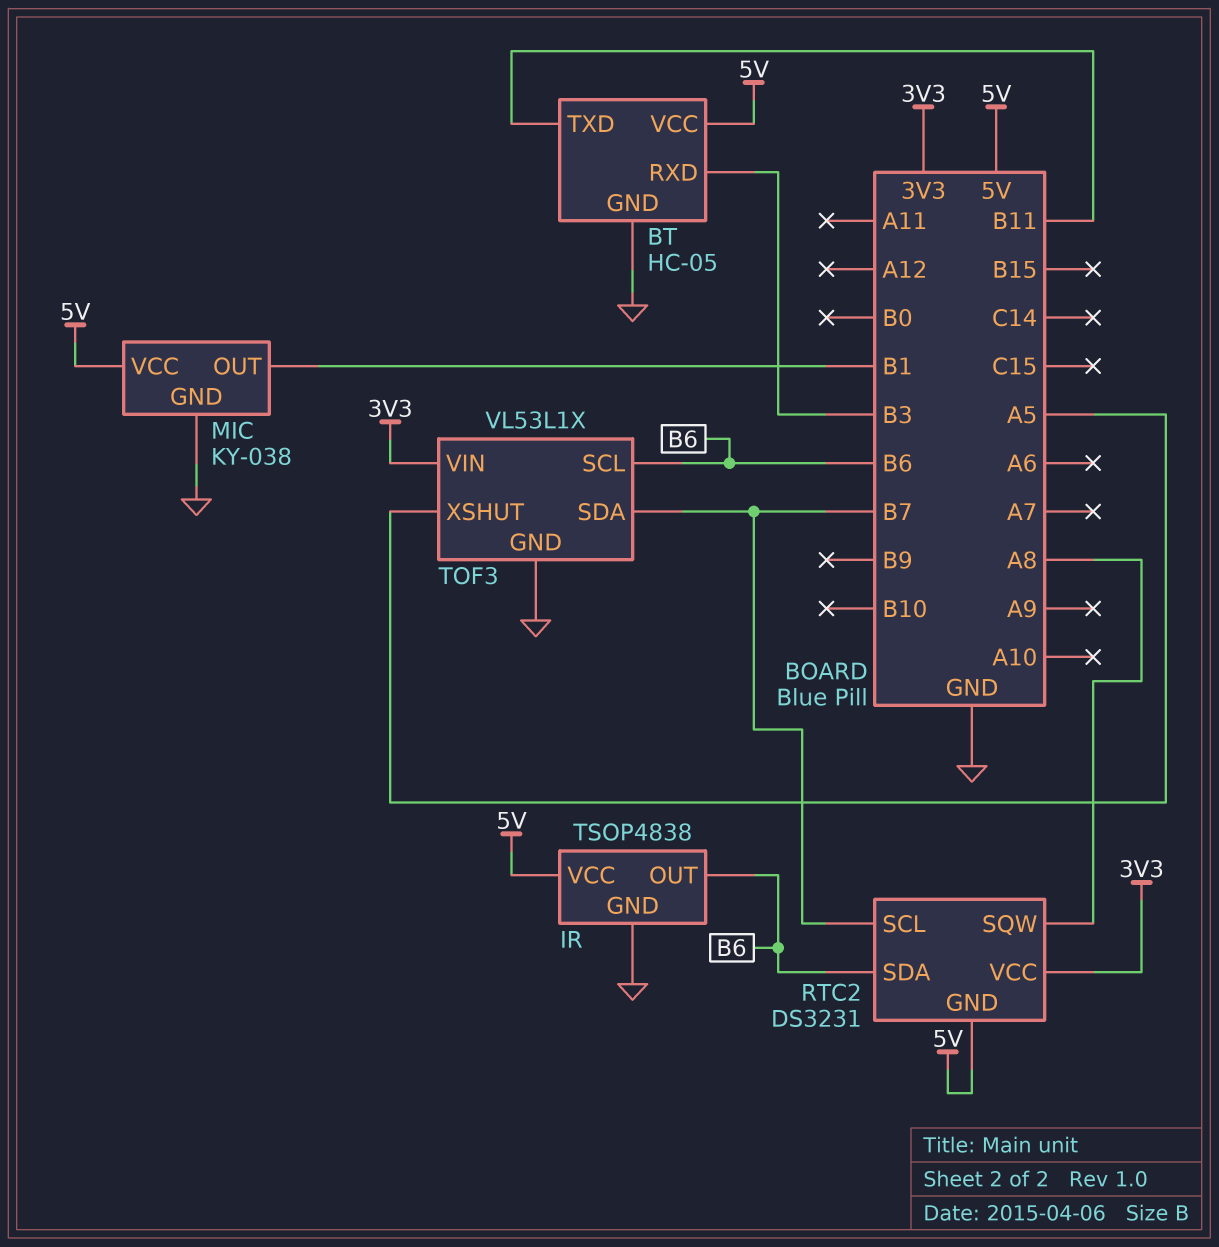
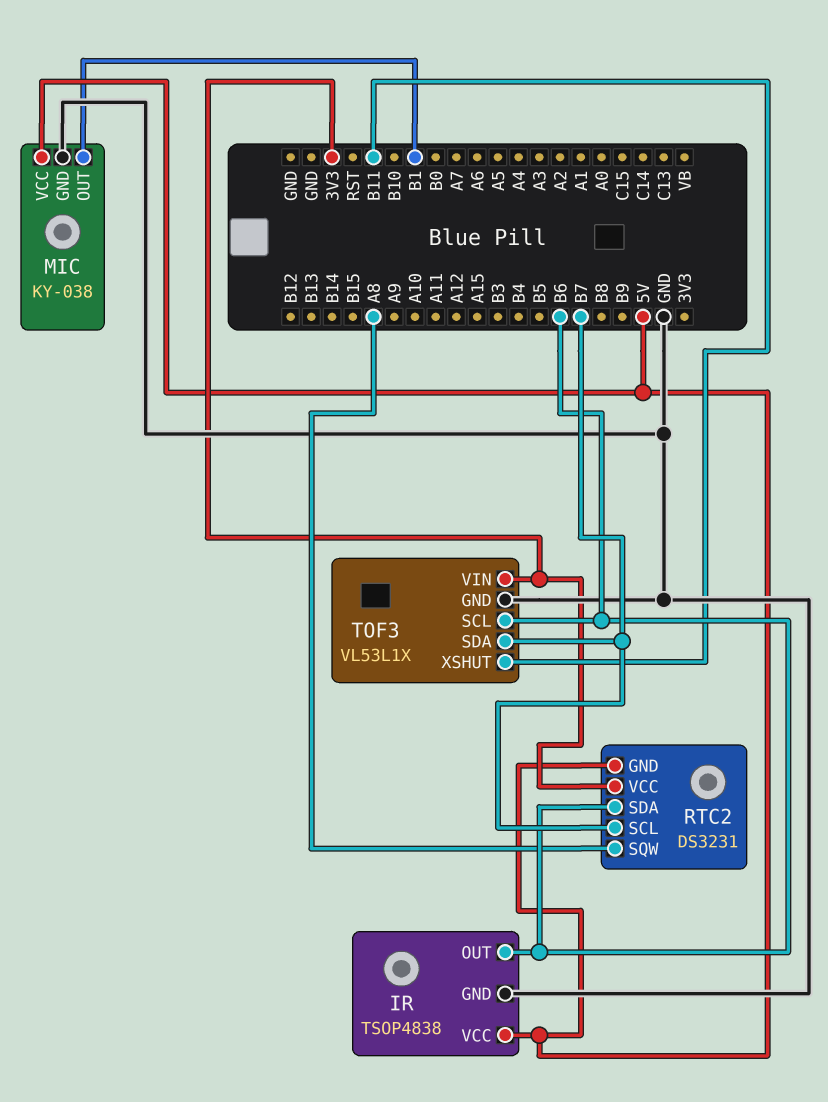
BT: HC-05 -> none
BT pin GND: GND -> none
BT pin RXD: B3 -> none
BT pin TXD: B11 -> none
BT pin VCC: 5V -> none
TOF3 pin XSHUT: A5 -> B11

